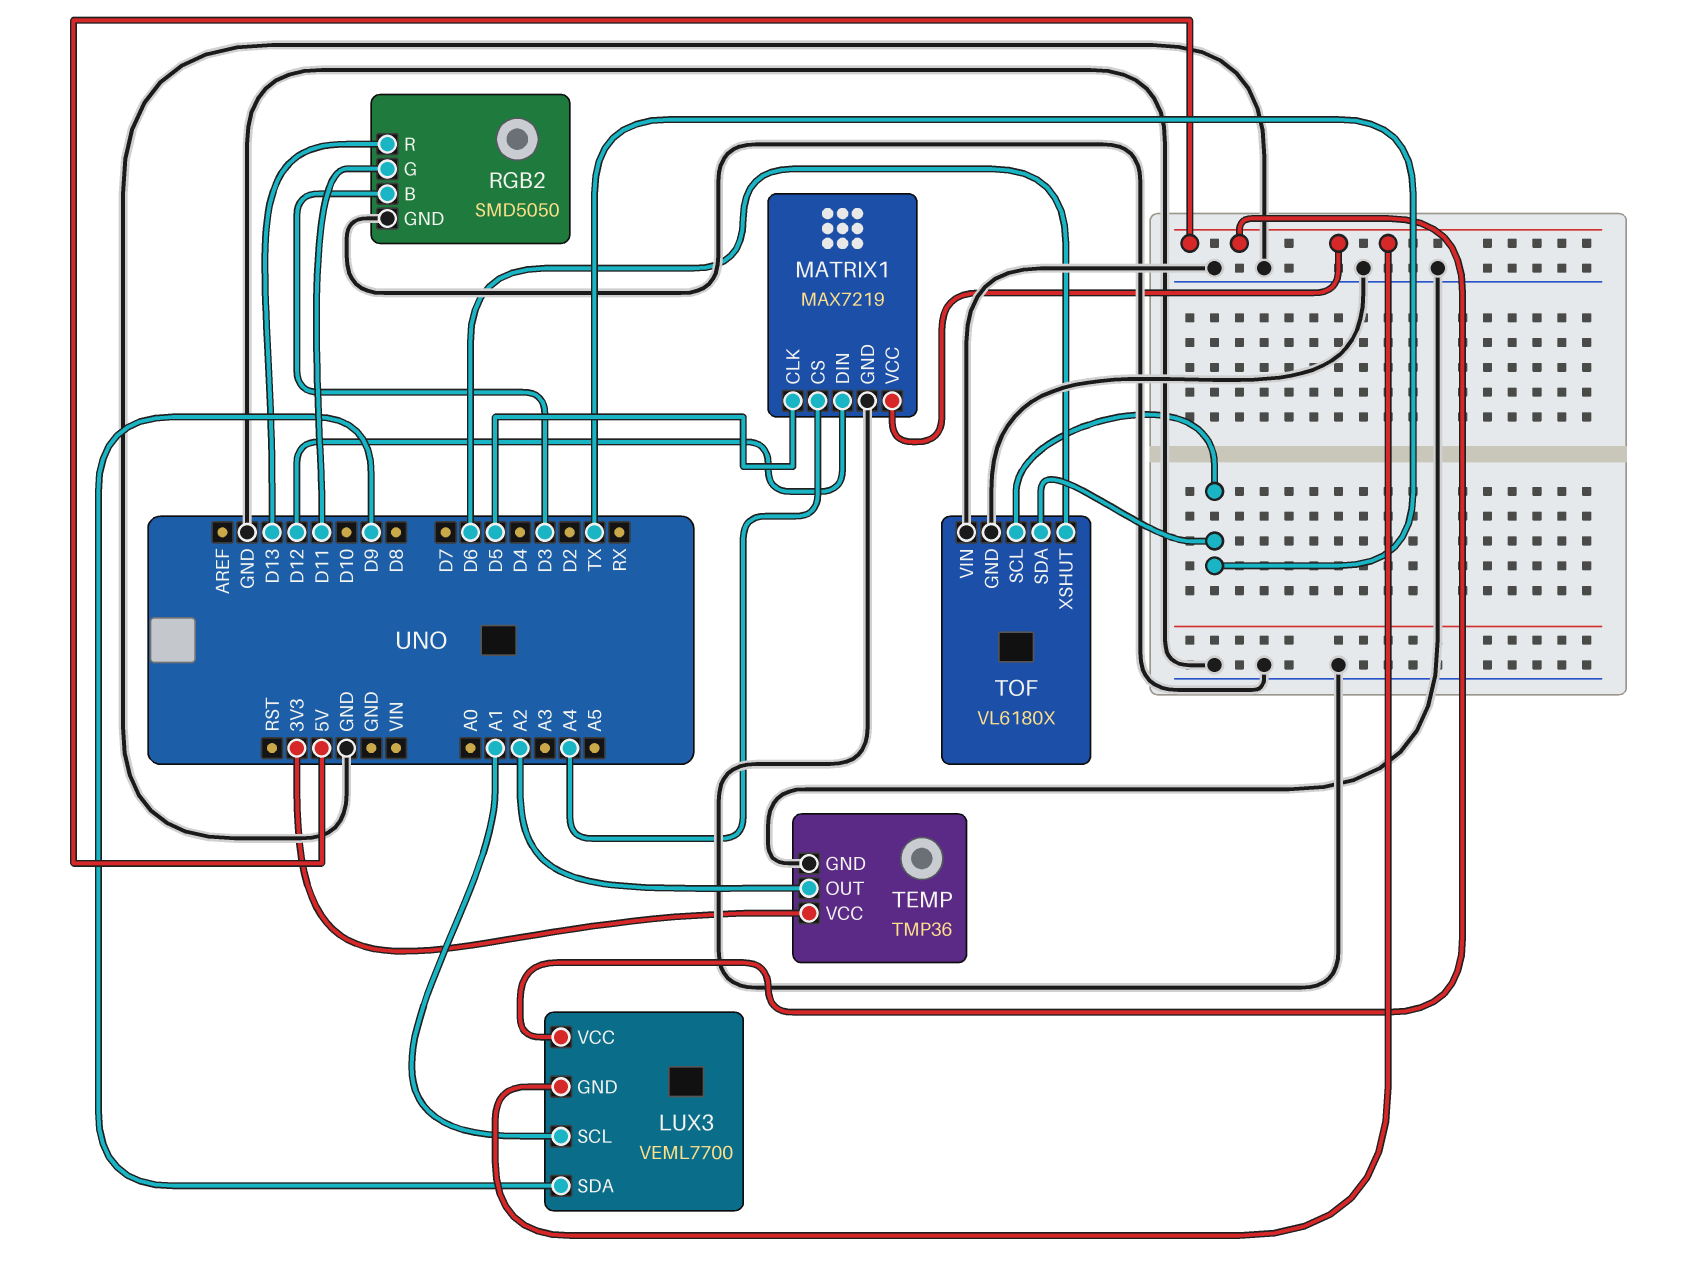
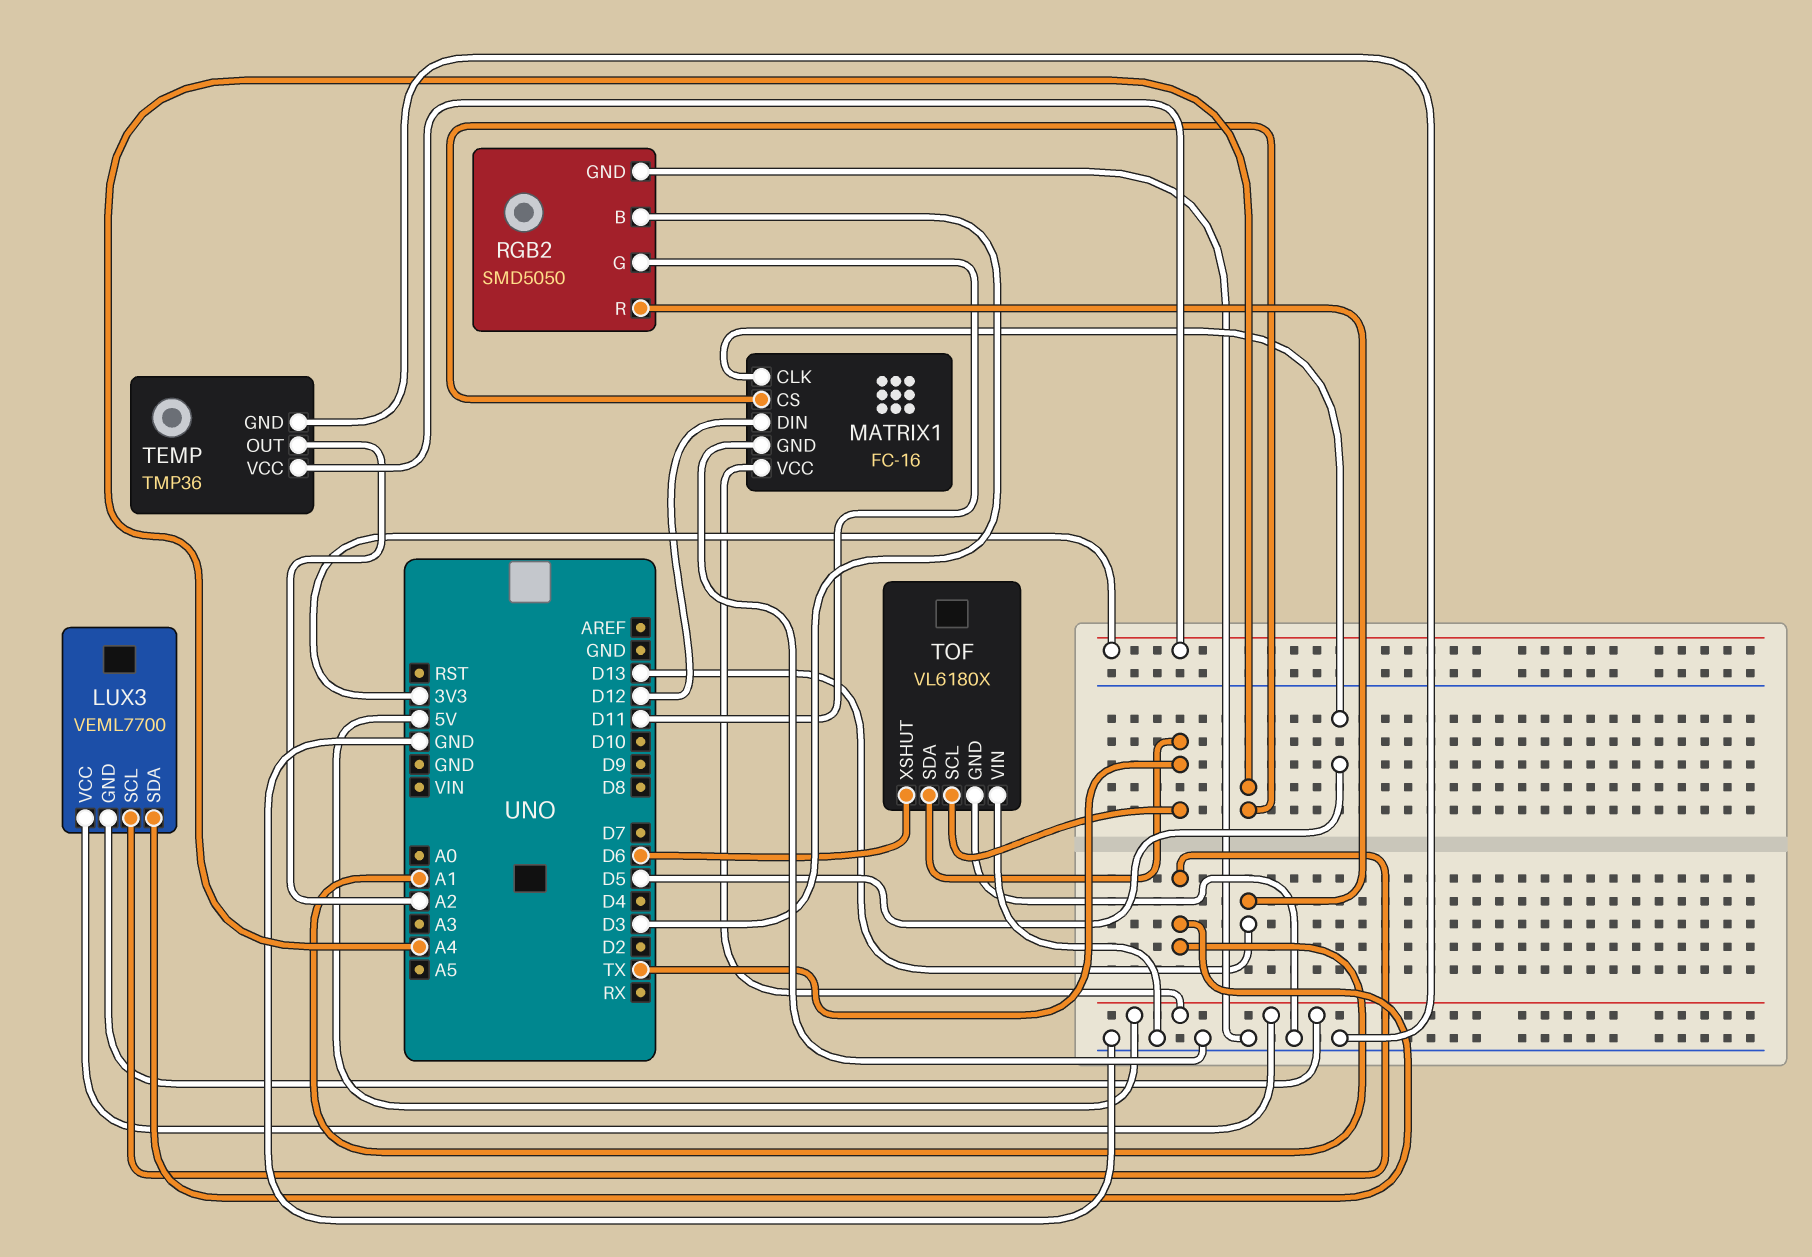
LUX3 pin SDA: D9 -> A1
MATRIX1: MAX7219 -> FC-16

